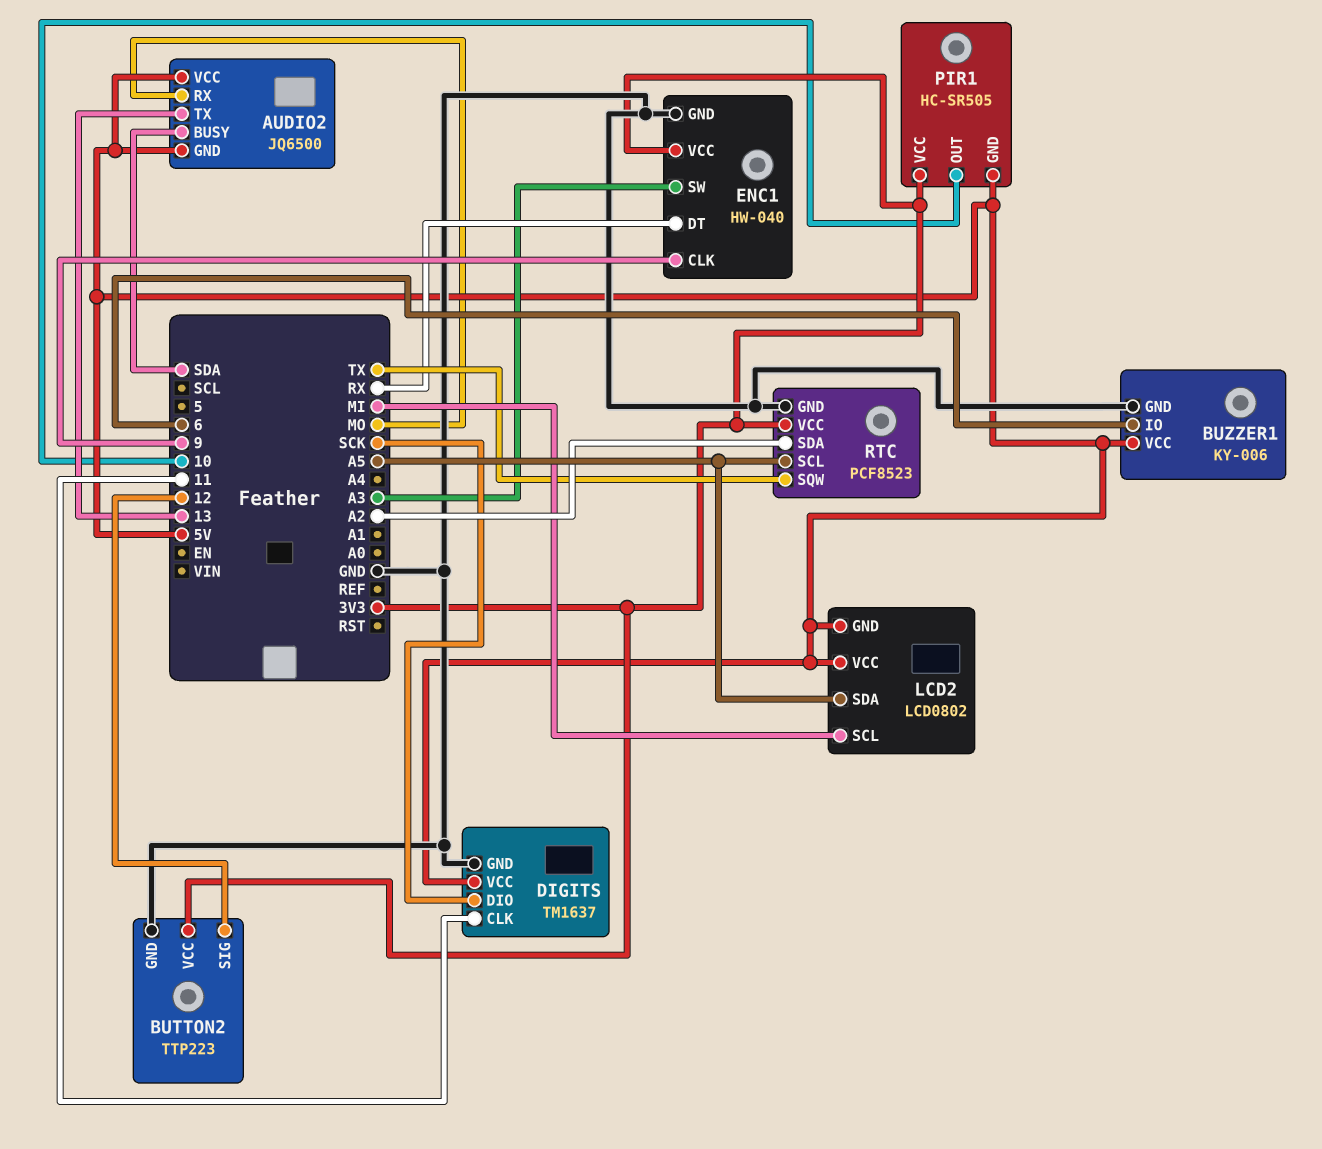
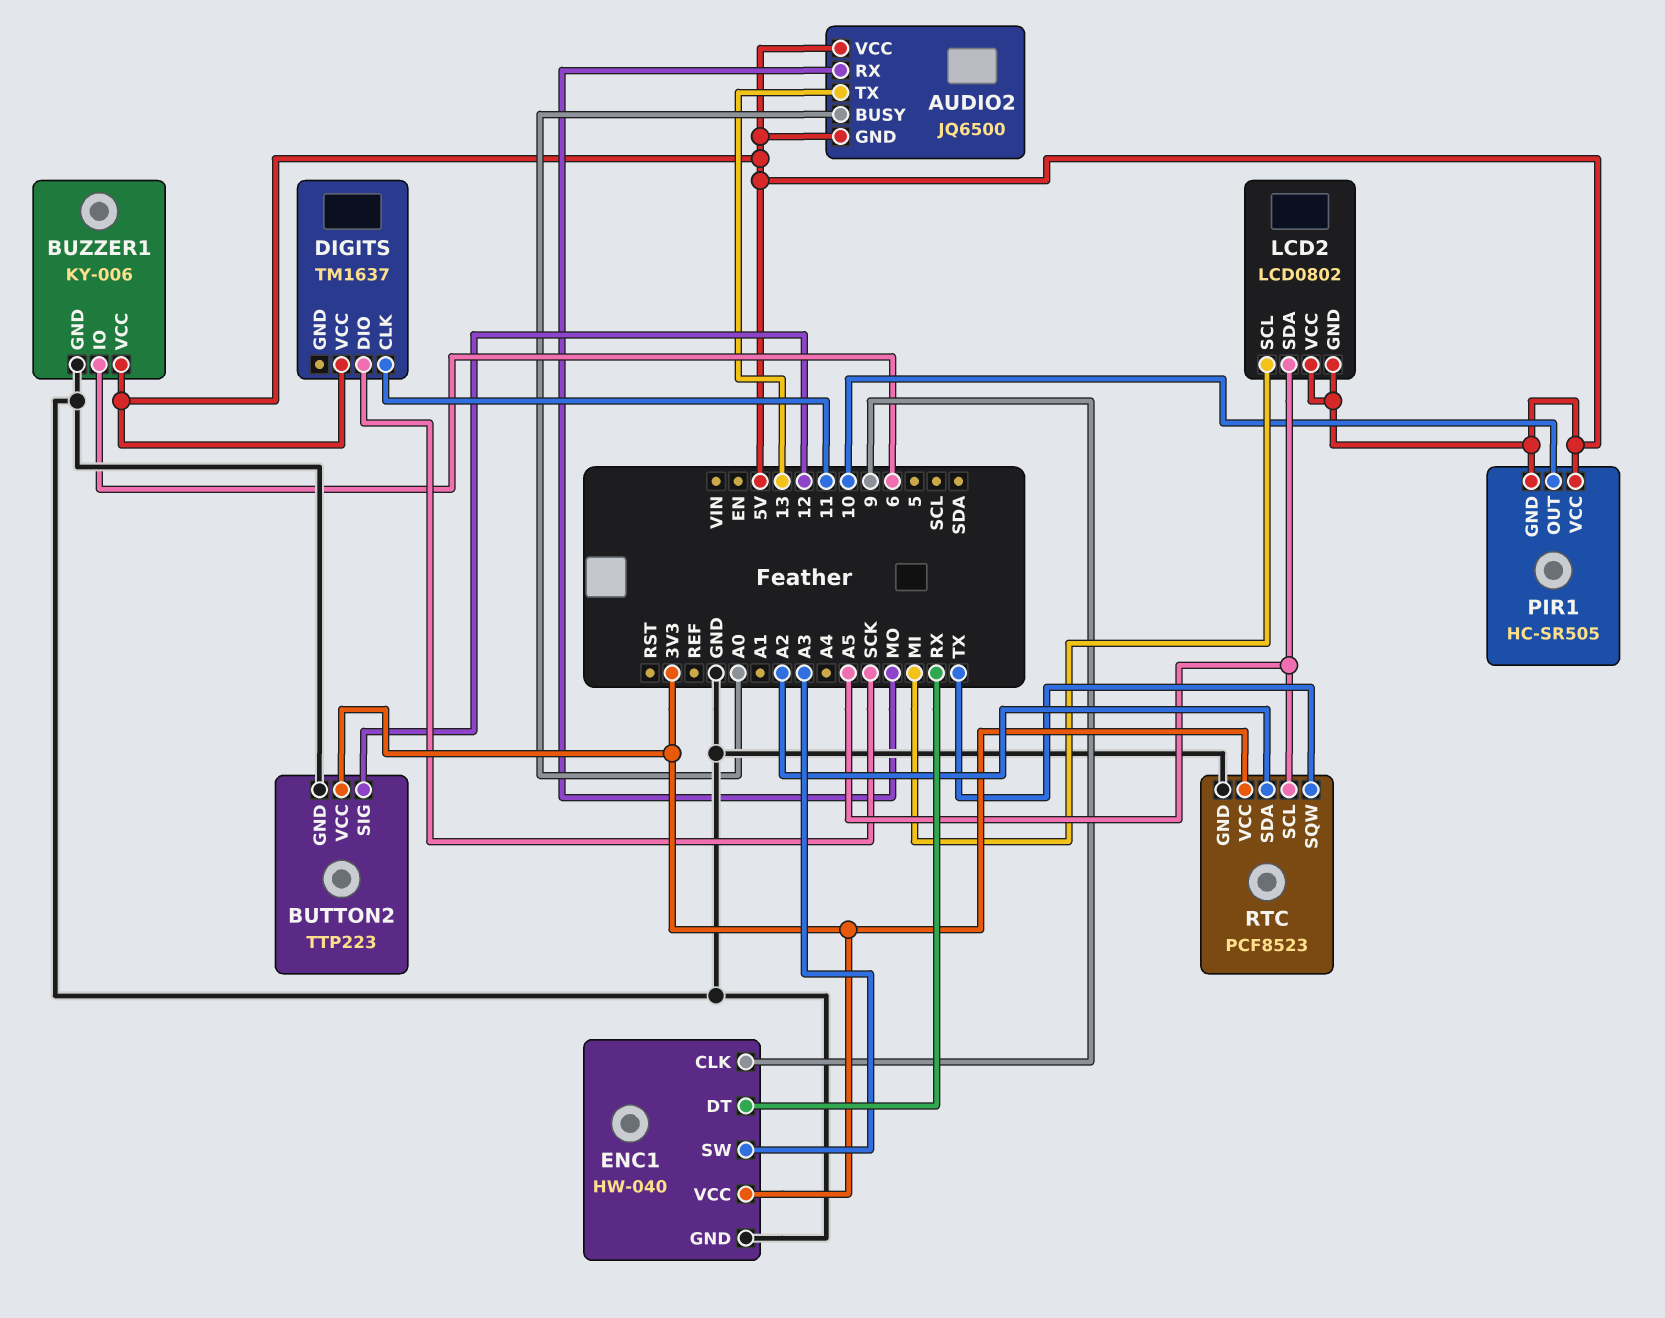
AUDIO2 pin BUSY: SDA -> A0
DIGITS pin GND: GND -> none
PIR1 pin VCC: 3V3 -> 5V

